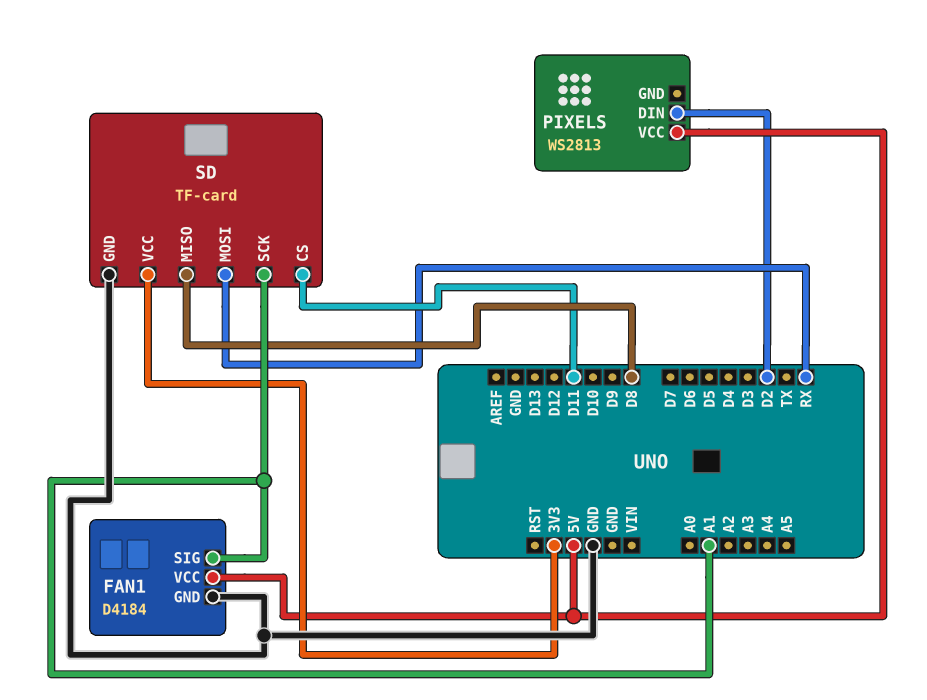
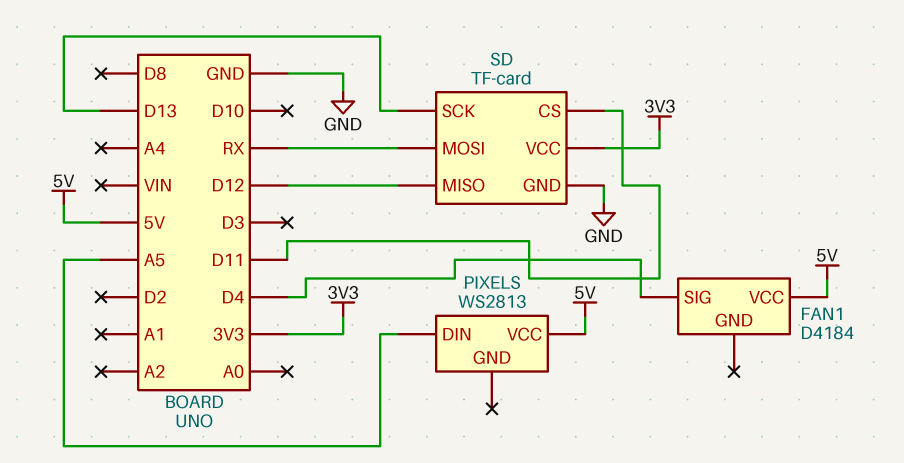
FAN1 pin GND: GND -> none
FAN1 pin SIG: A1 -> D4
PIXELS pin DIN: D2 -> A5
SD pin MISO: D8 -> D12
SD pin SCK: A1 -> D13

